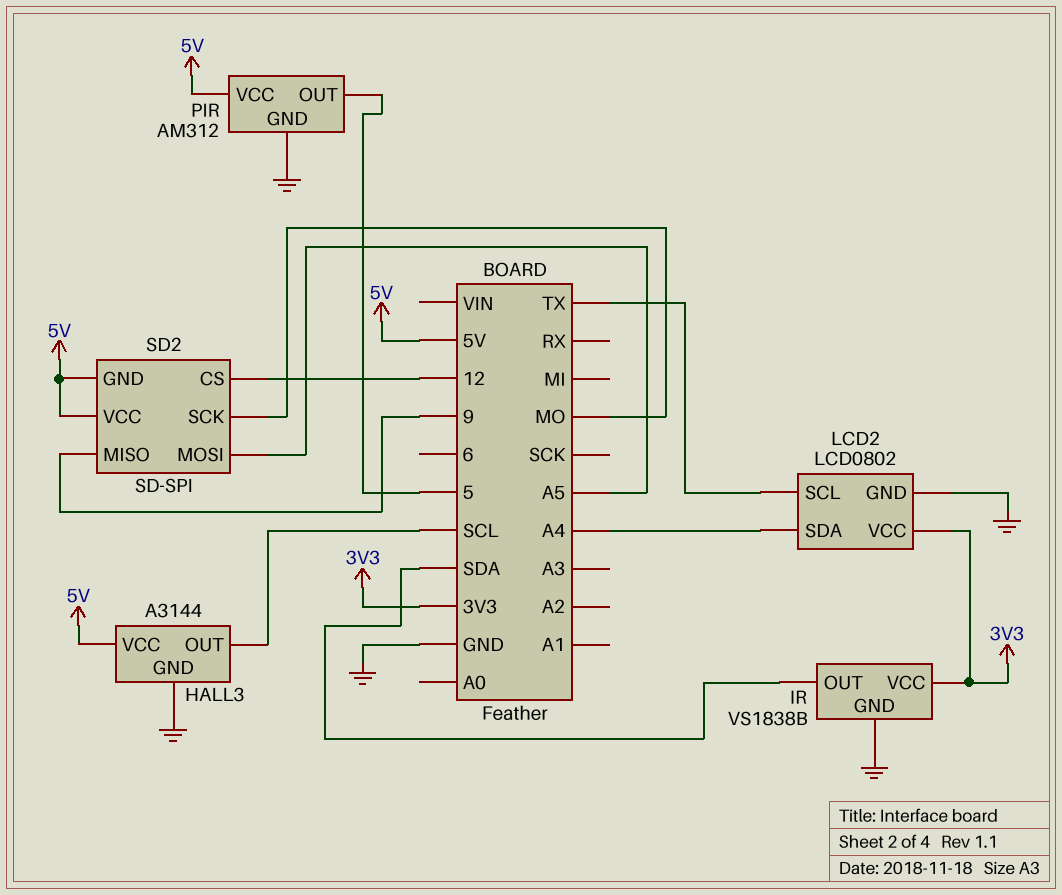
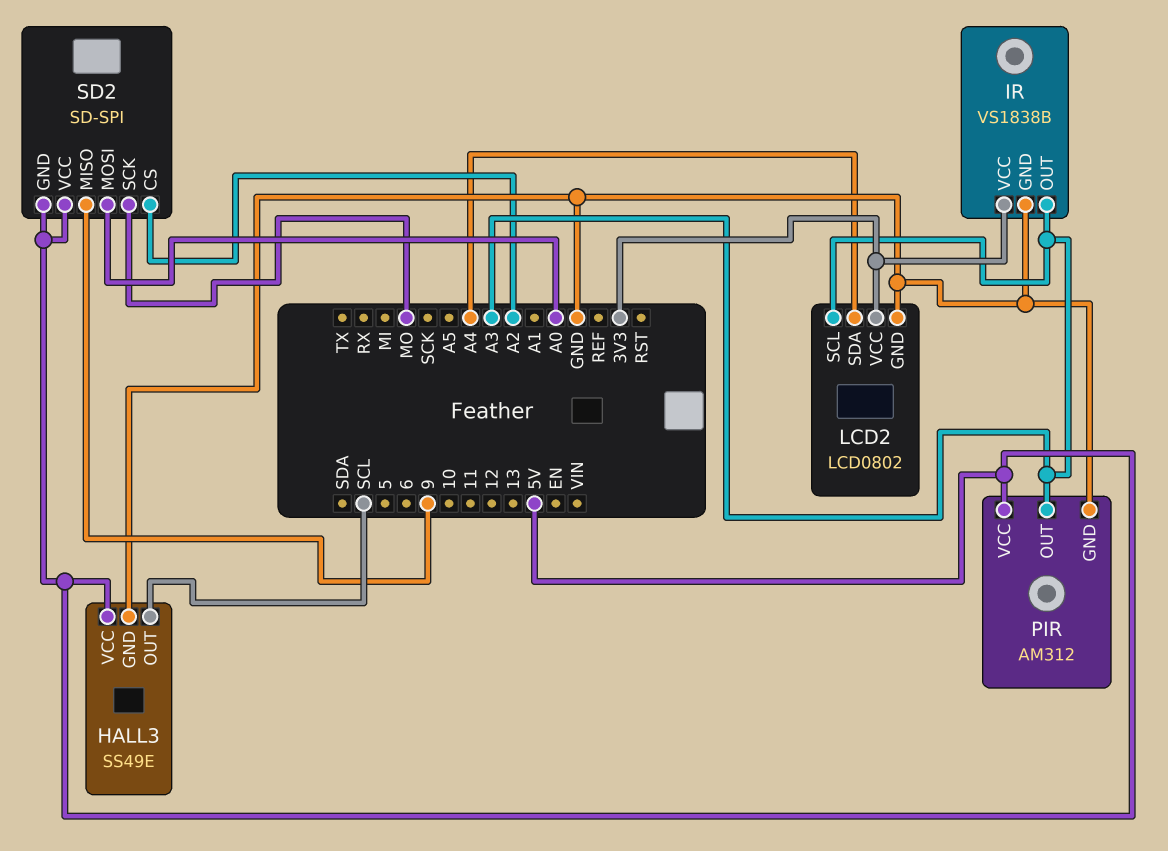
HALL3: A3144 -> SS49E
IR pin OUT: SDA -> A3
LCD2 pin SCL: TX -> A3
PIR pin OUT: 5 -> A3
SD2 pin CS: 12 -> A2
SD2 pin MOSI: A5 -> A0

